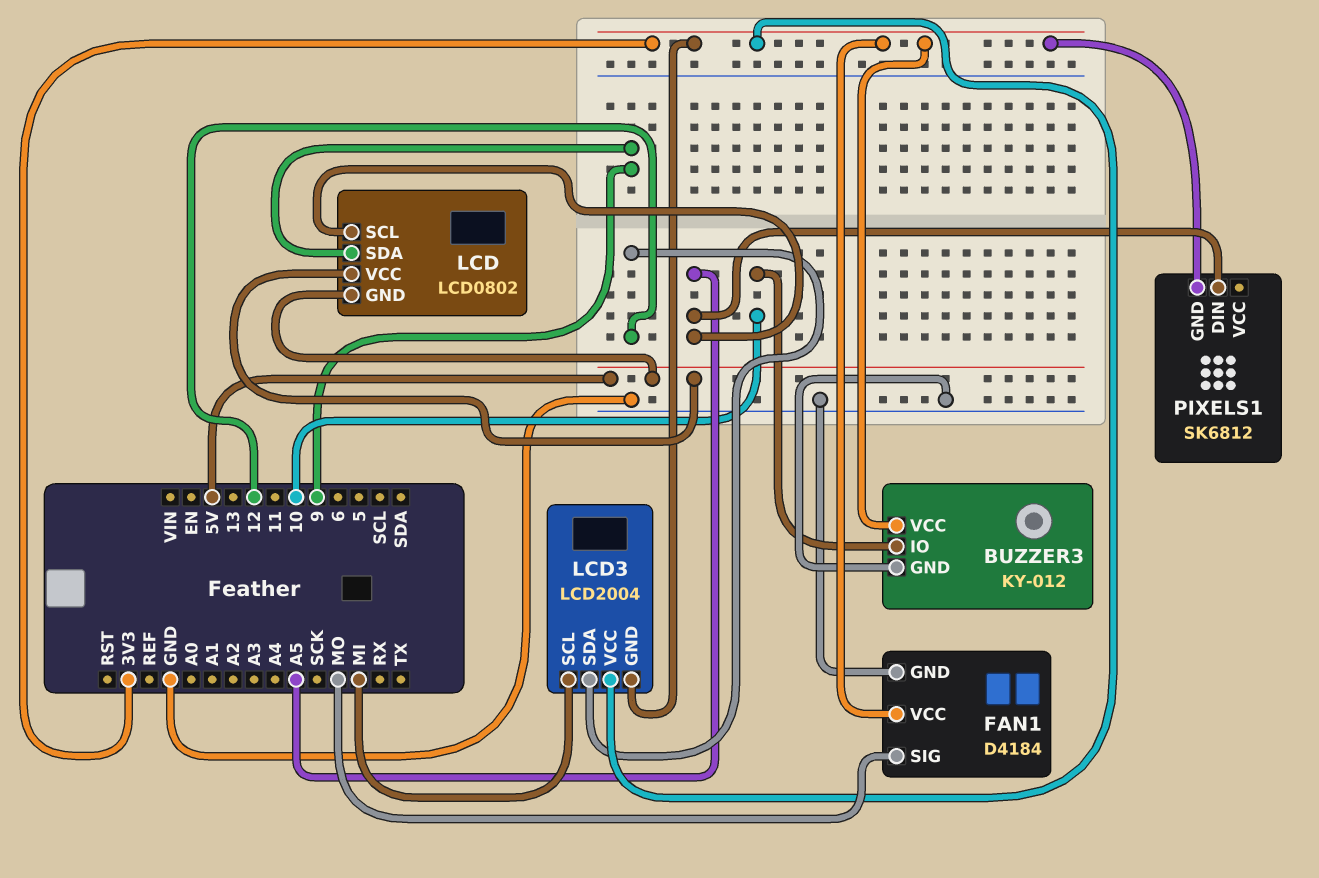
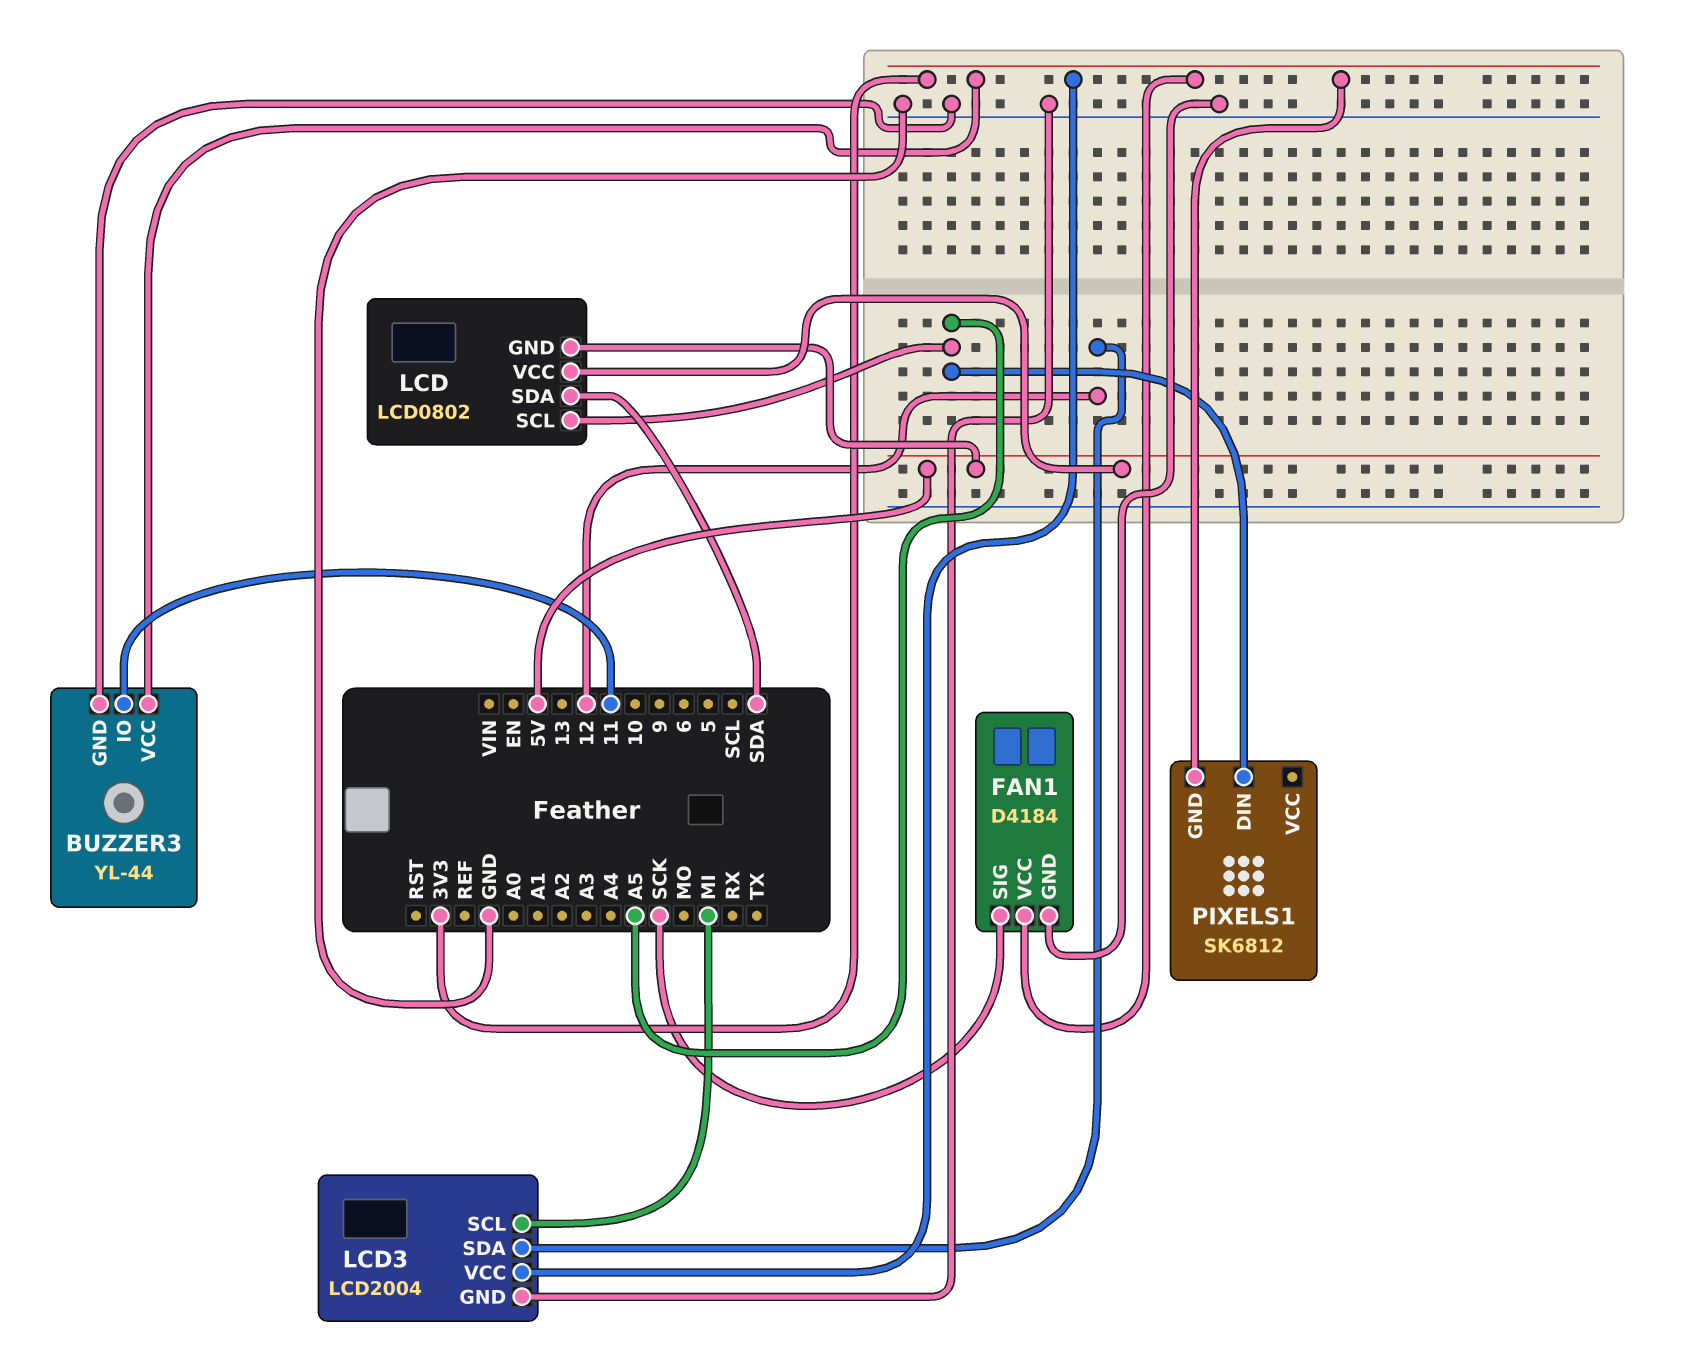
BUZZER3: KY-012 -> YL-44
BUZZER3 pin IO: 10 -> 11
FAN1 pin SIG: MO -> SCK
LCD pin SDA: 9 -> SDA
LCD3 pin GND: 3V3 -> GND

